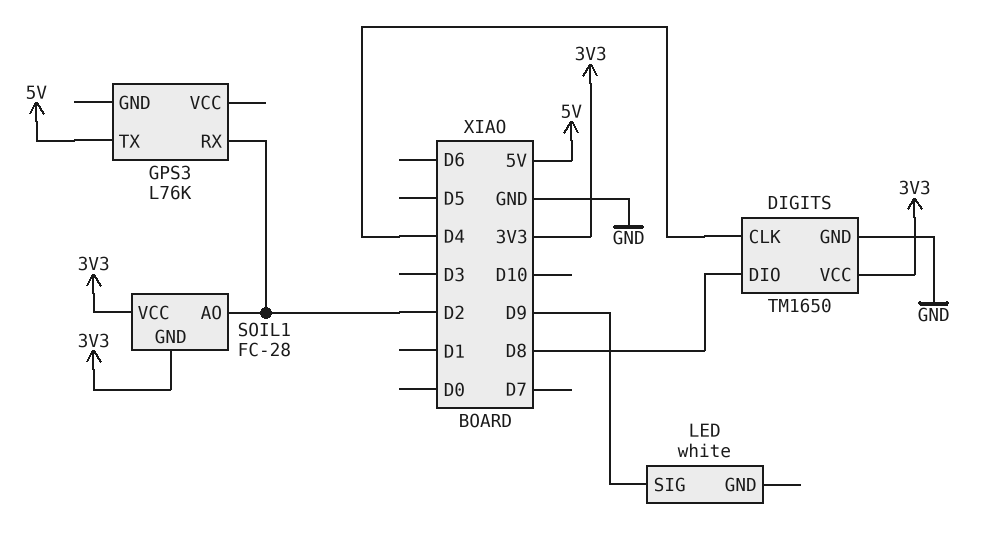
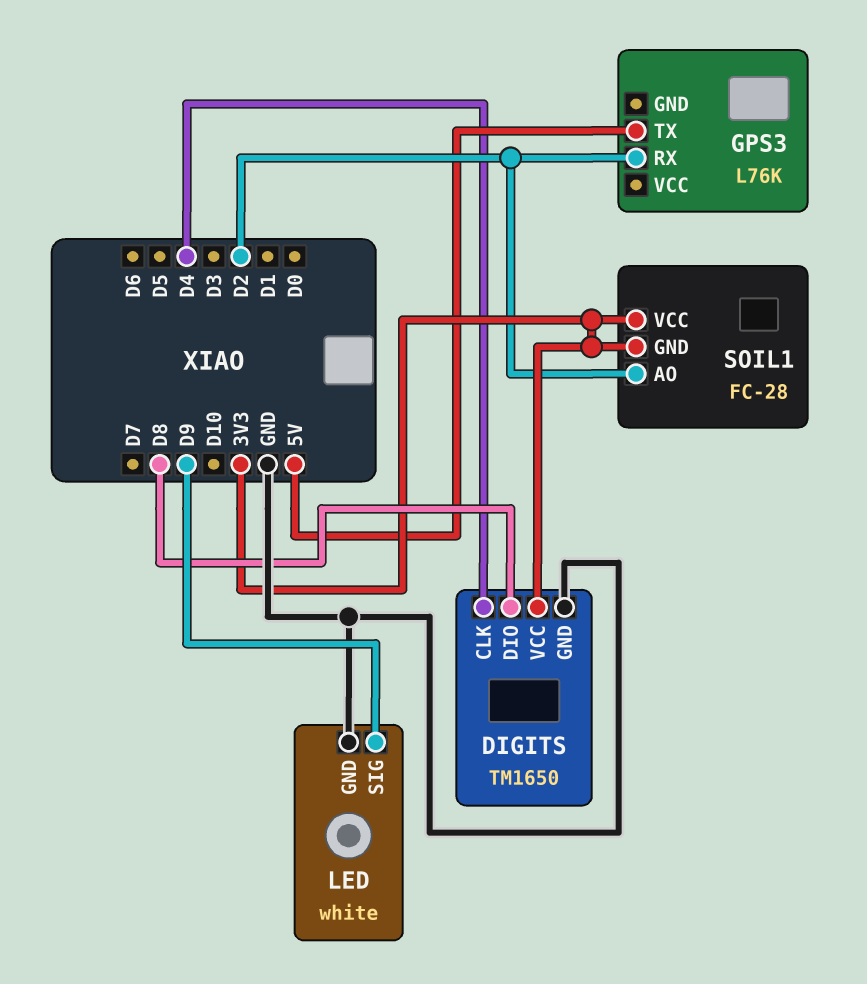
LED pin GND: none -> GND

